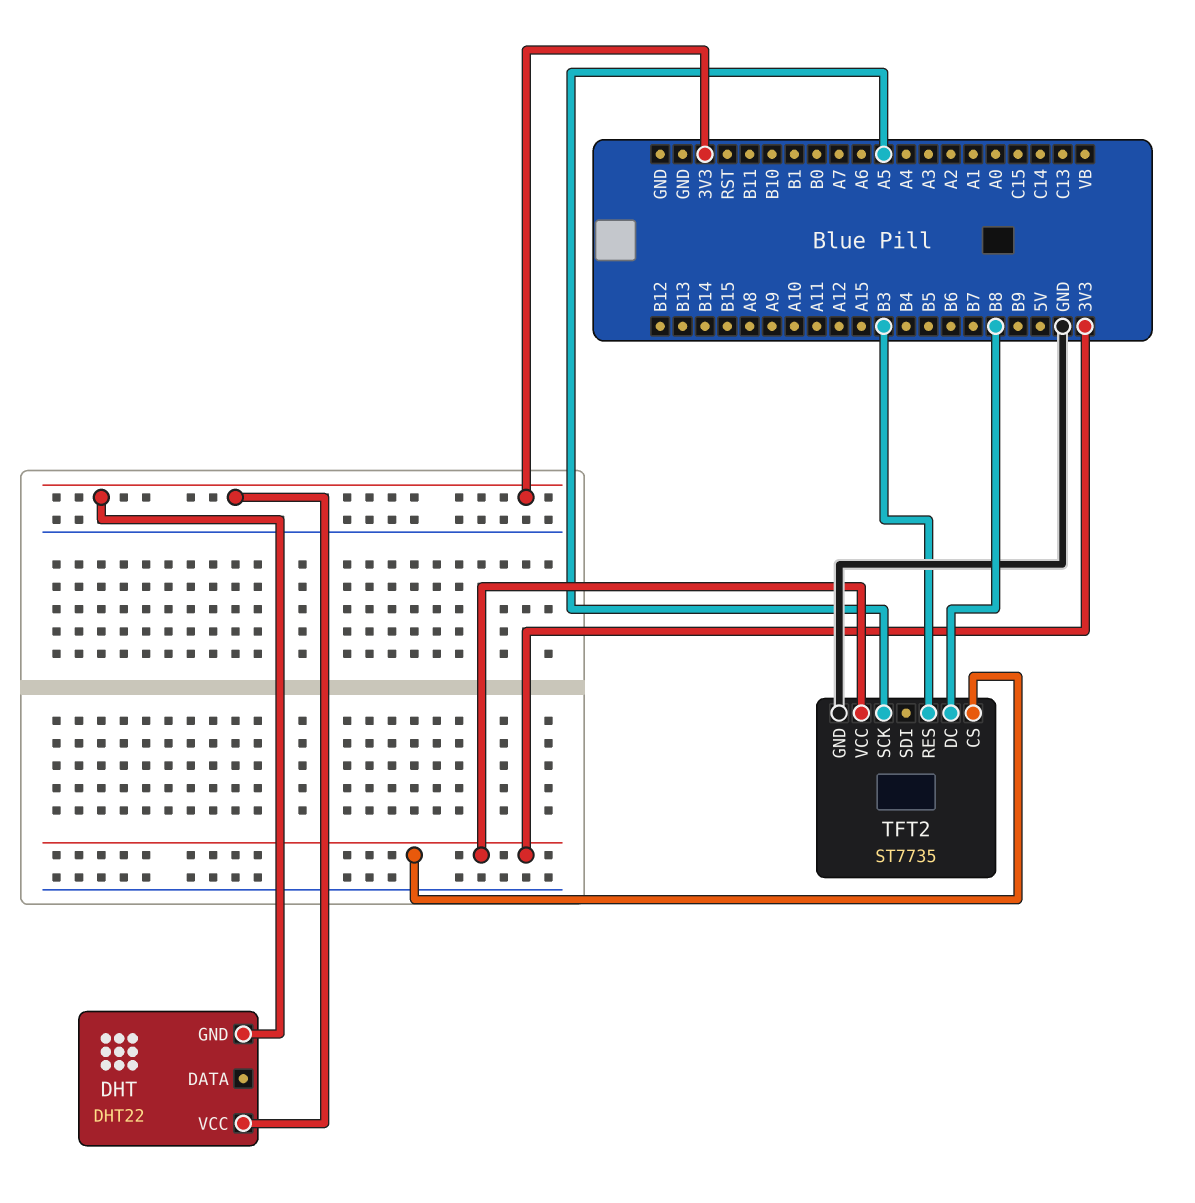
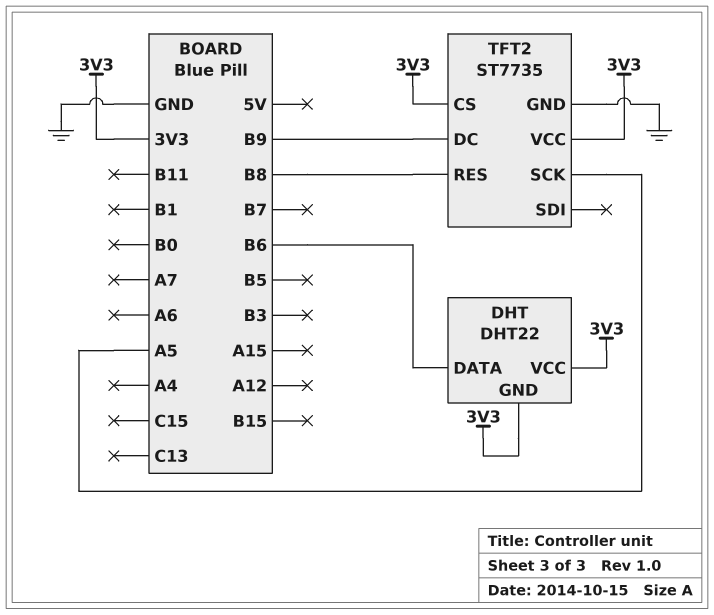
DHT pin DATA: none -> B6
TFT2 pin DC: B8 -> B9
TFT2 pin RES: B3 -> B8

